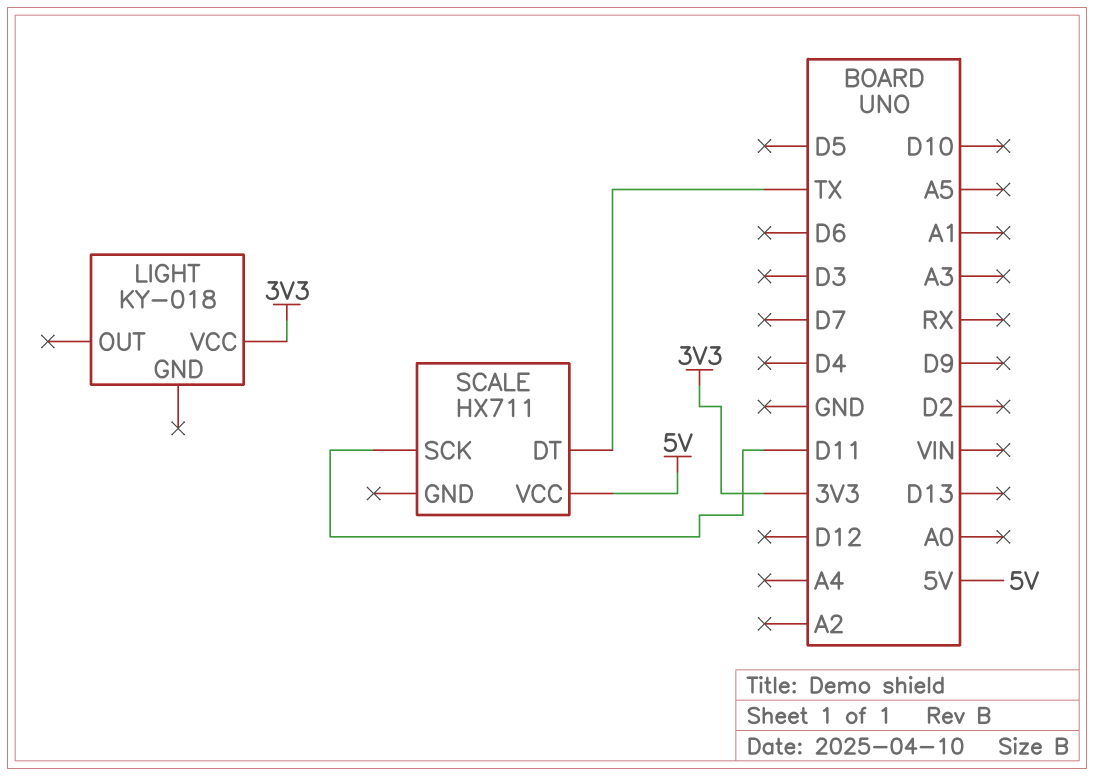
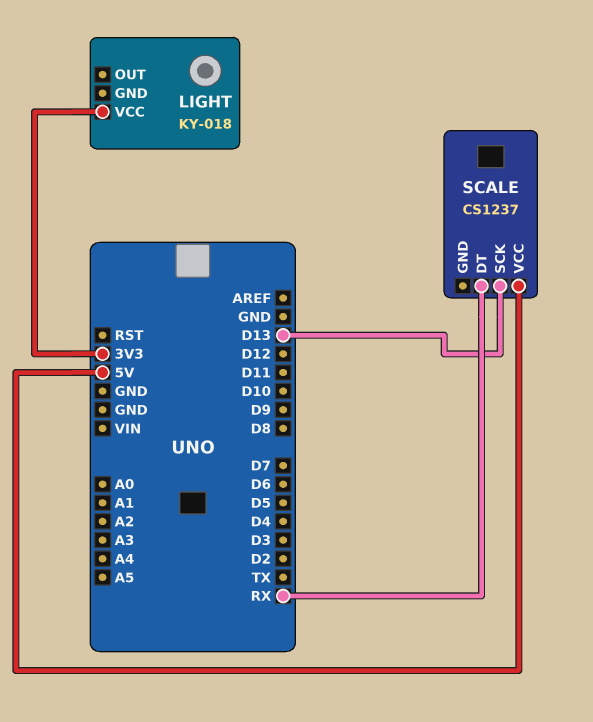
SCALE: HX711 -> CS1237
SCALE pin DT: TX -> RX
SCALE pin SCK: D11 -> D13

